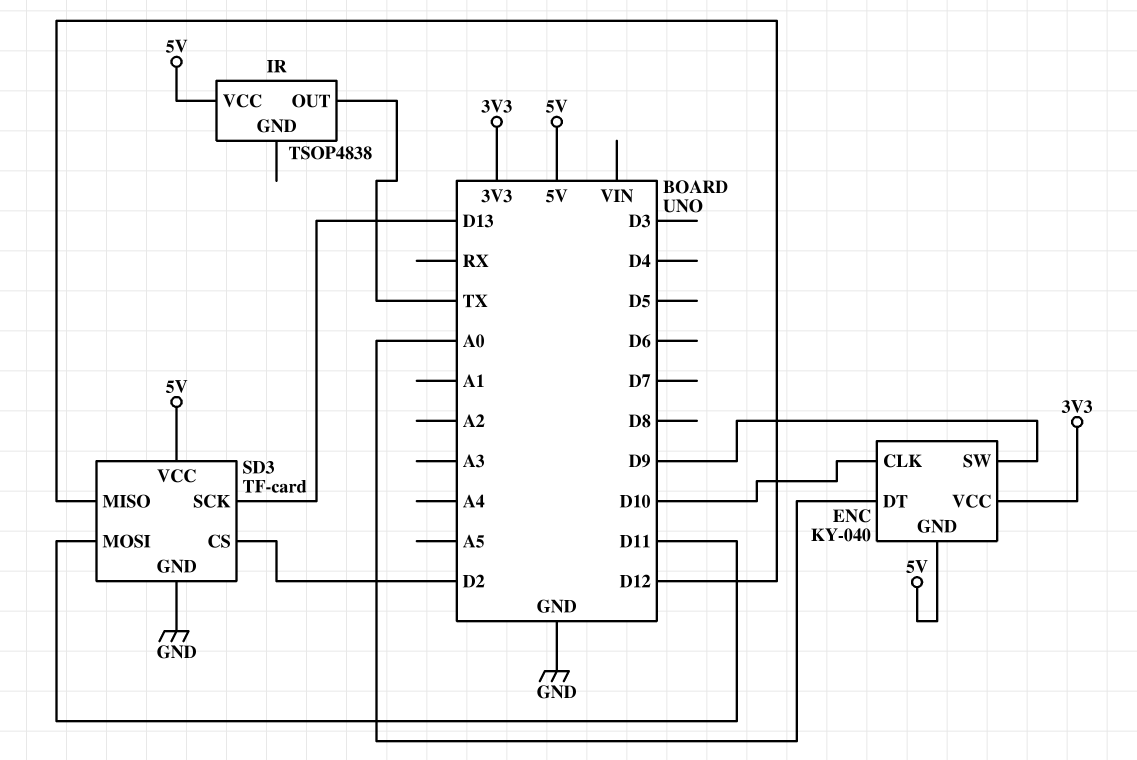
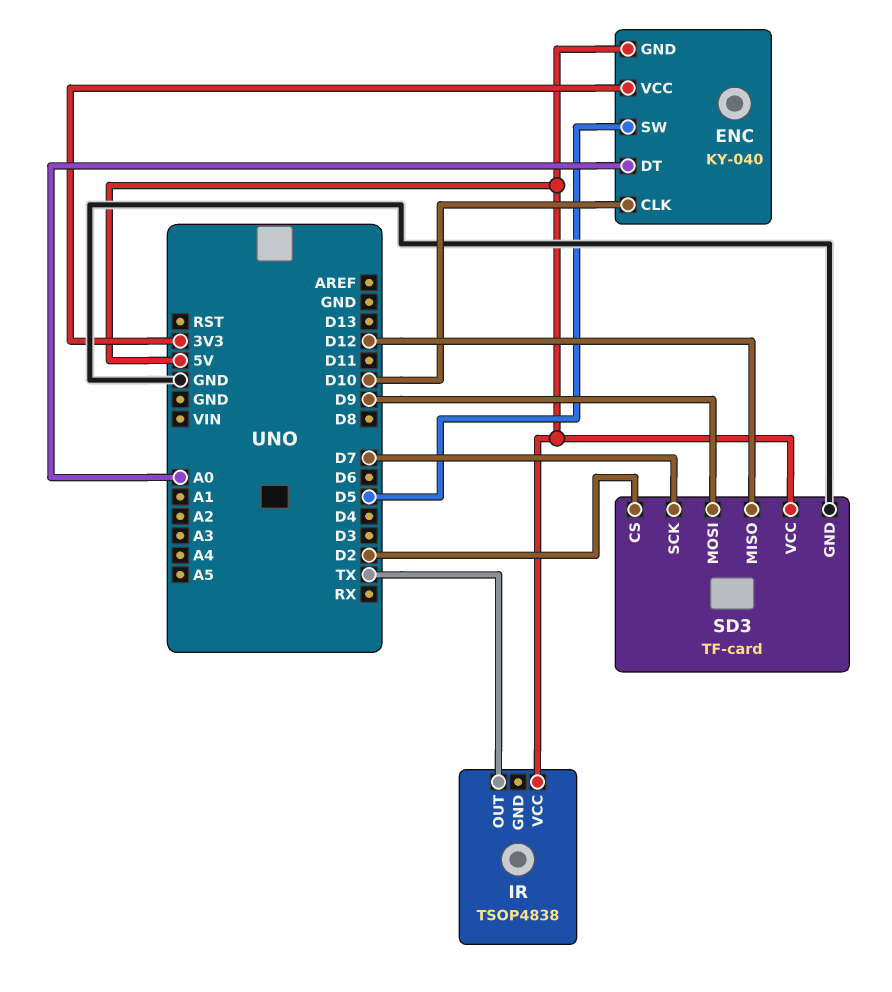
ENC pin SW: D9 -> D5
SD3 pin MOSI: D11 -> D9
SD3 pin SCK: D13 -> D7

